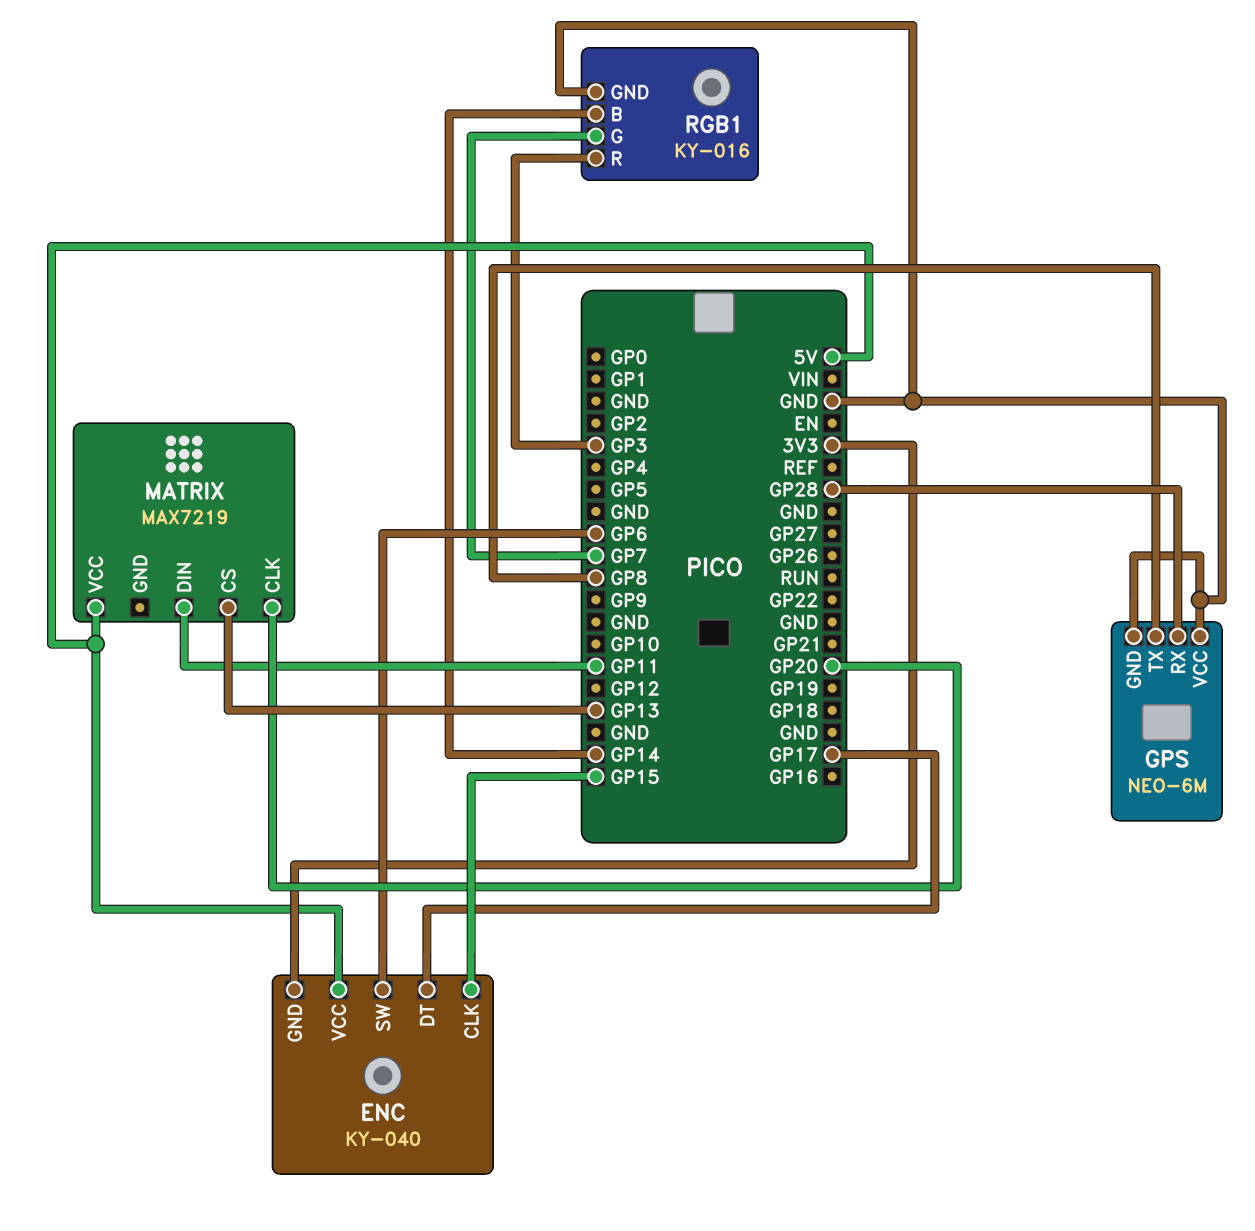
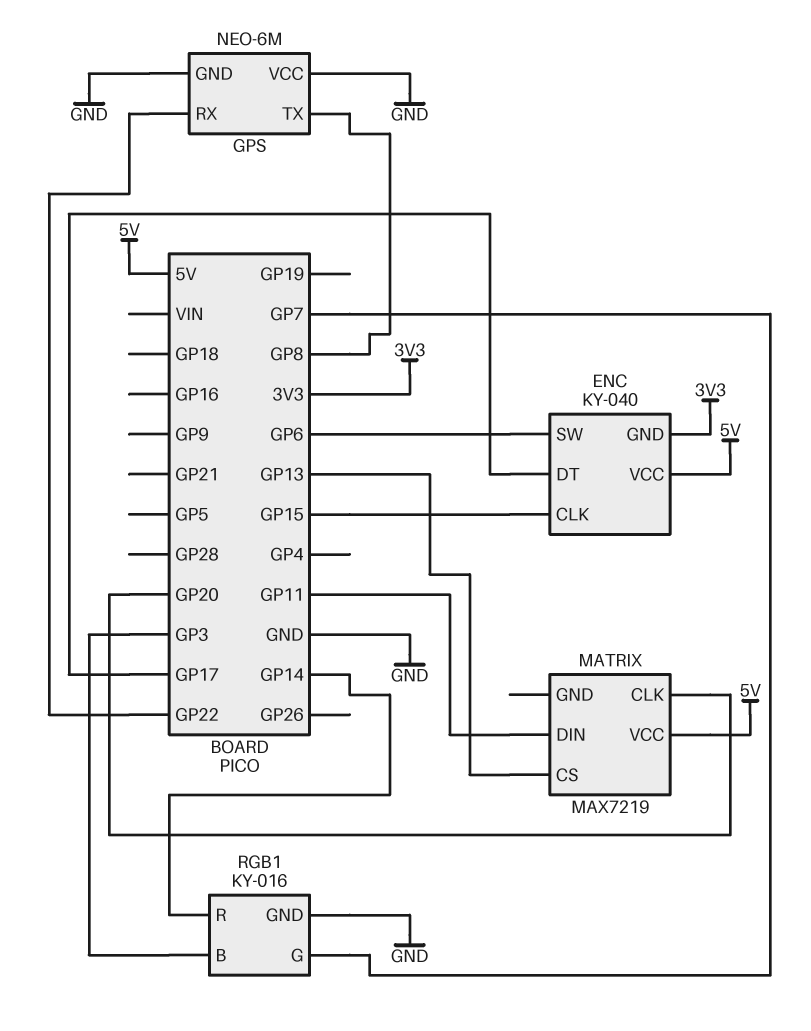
GPS pin RX: GP28 -> GP22
RGB1 pin B: GP14 -> GP3
RGB1 pin R: GP3 -> GP14

